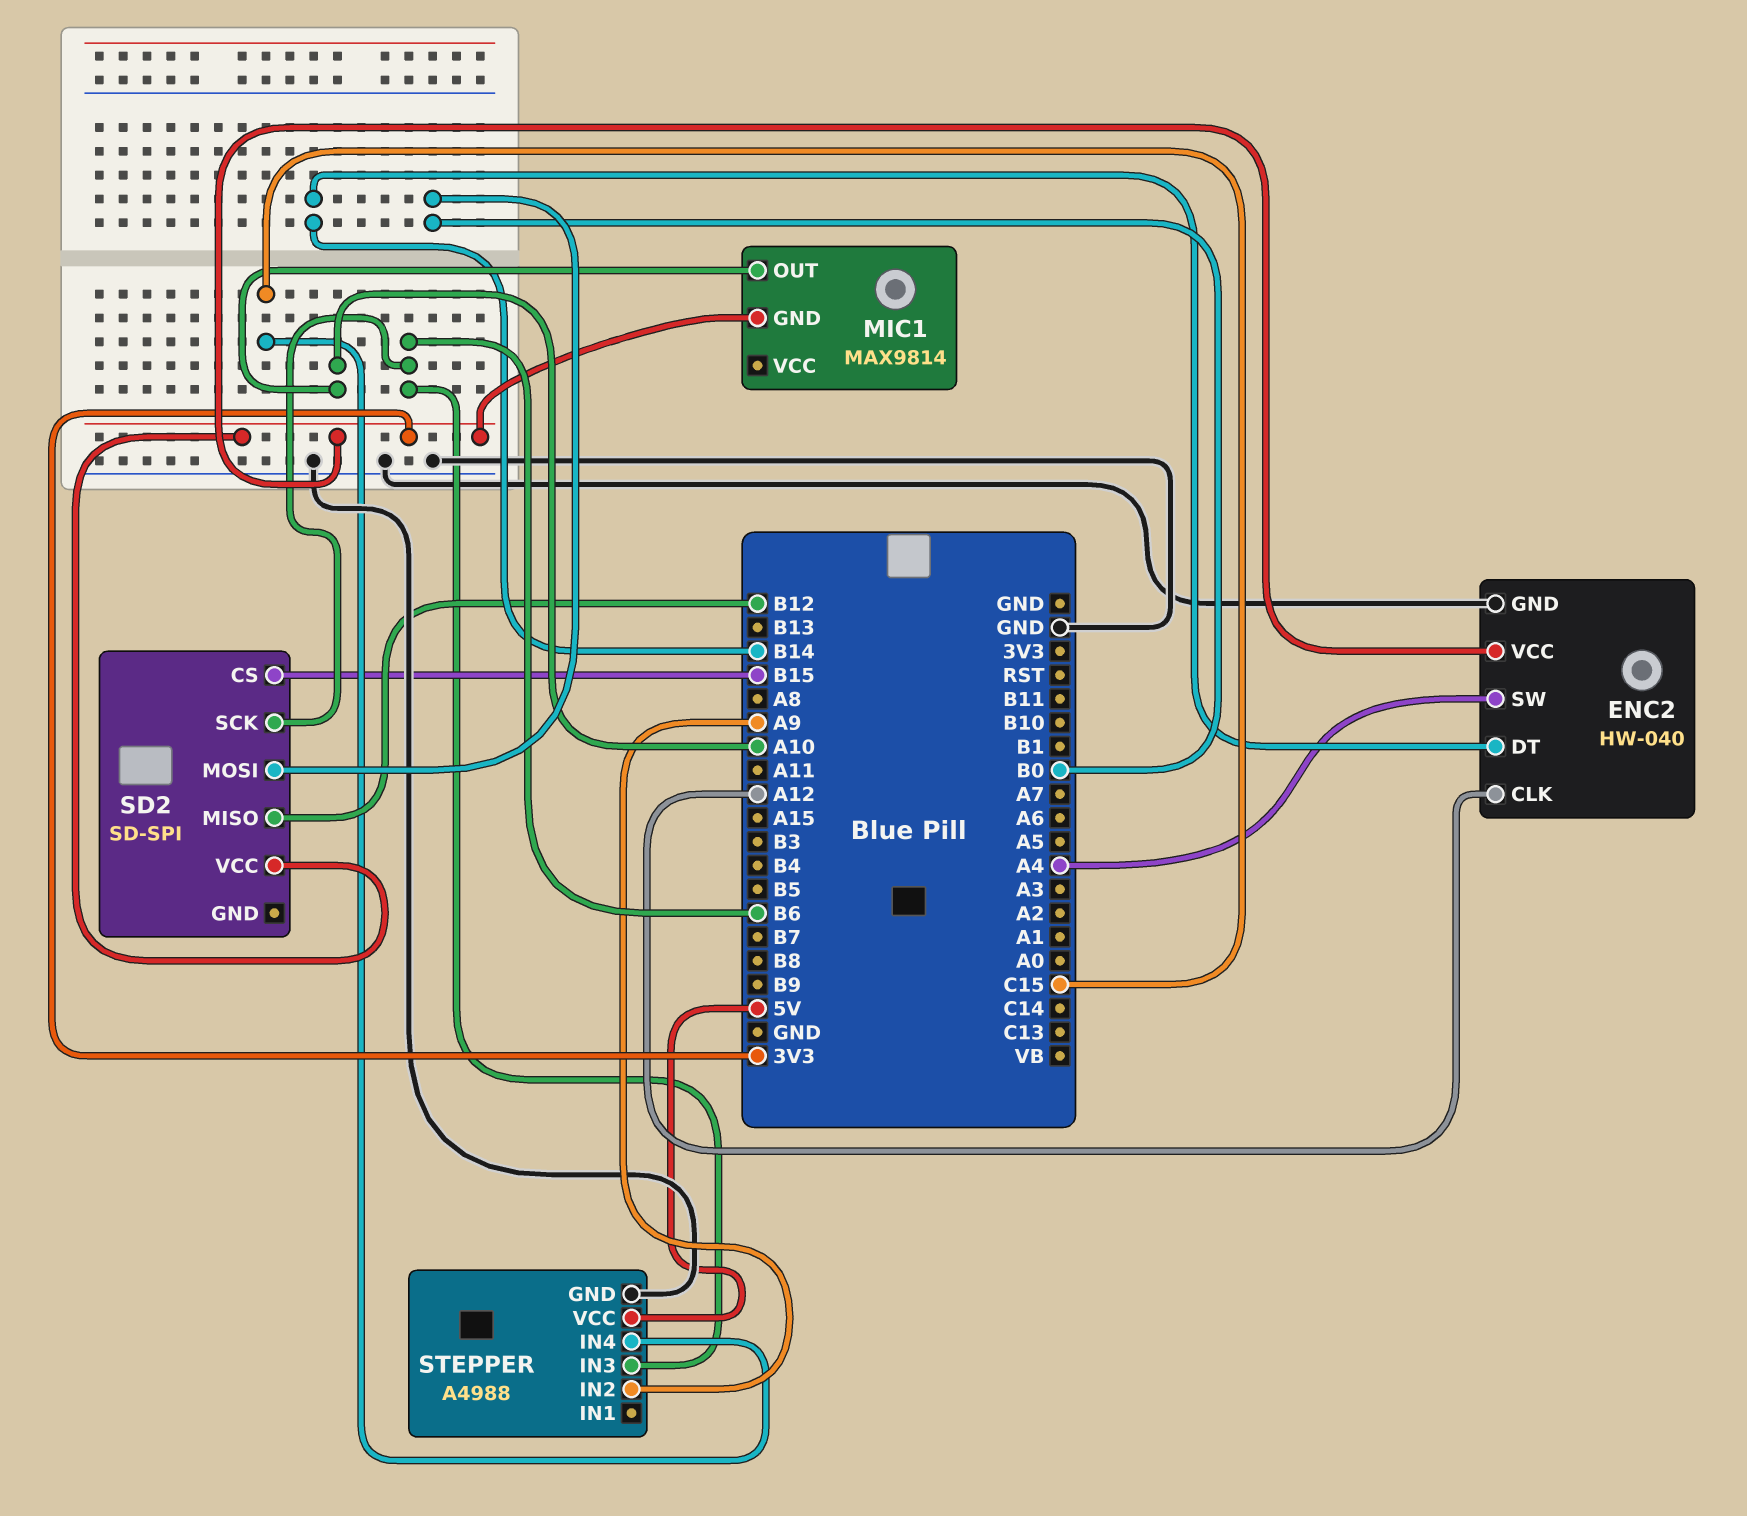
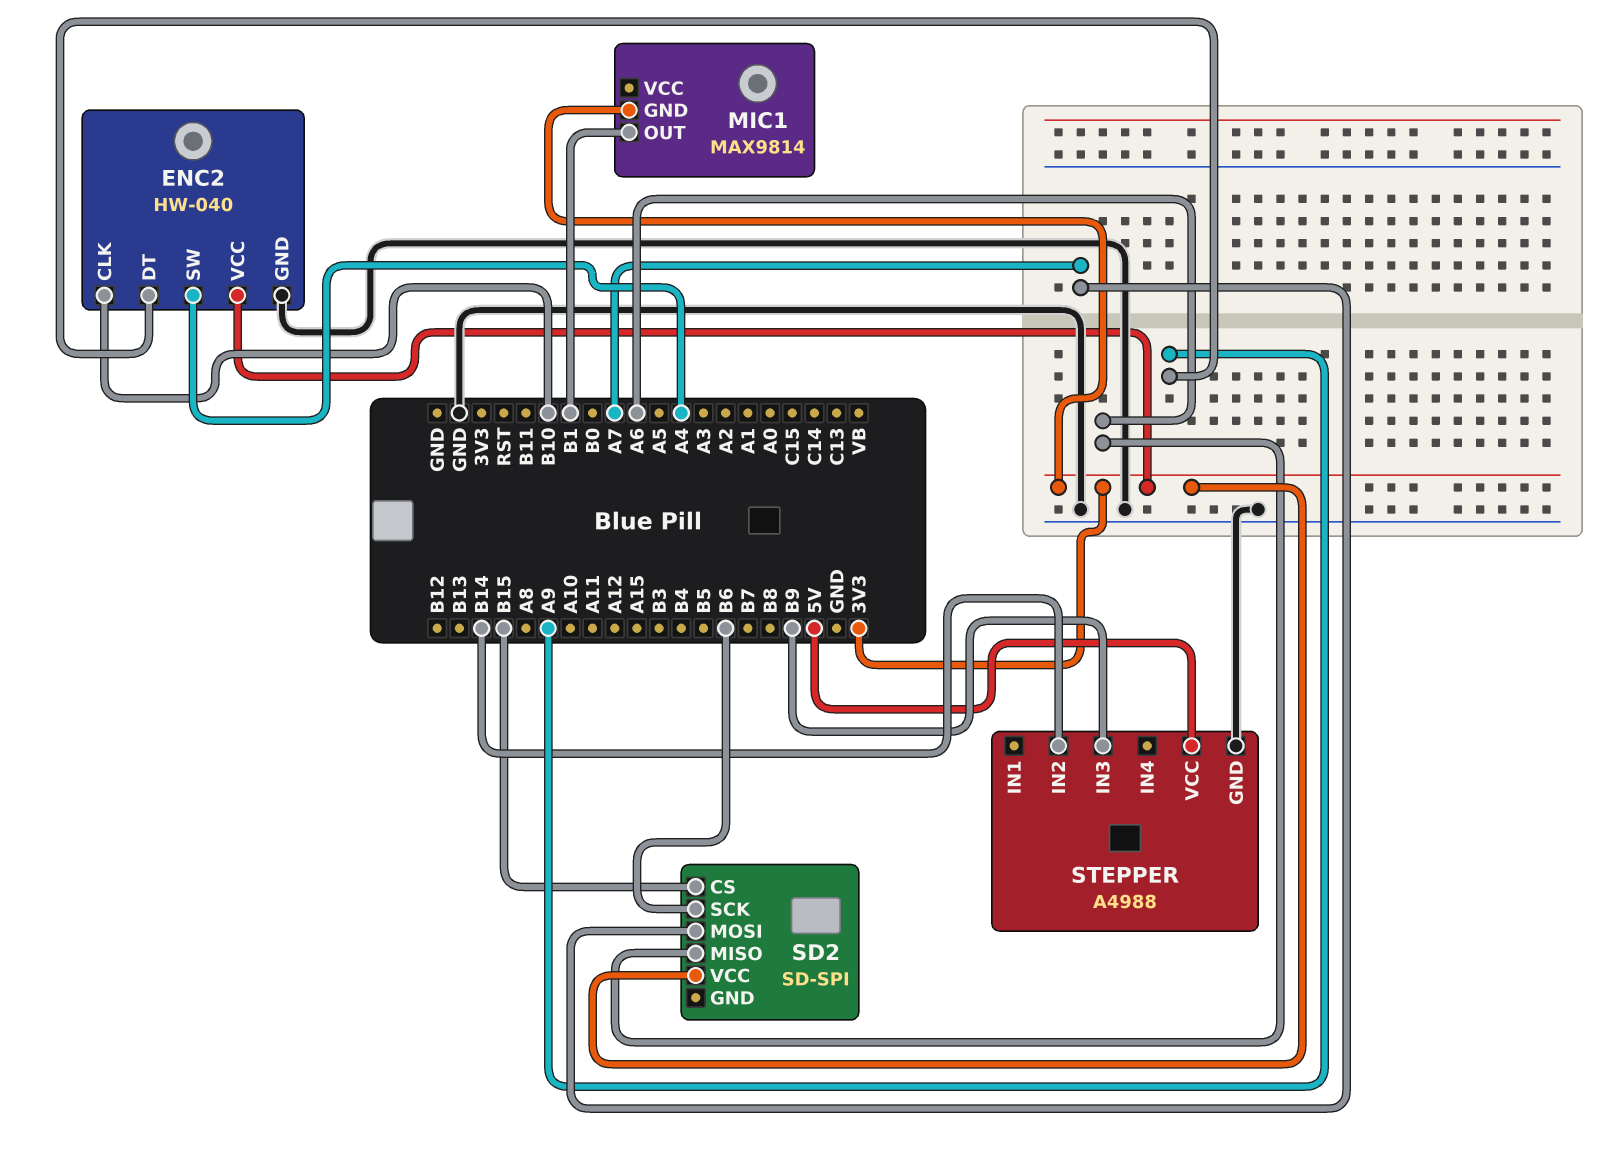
ENC2 pin CLK: A12 -> B10
ENC2 pin DT: B14 -> A9
MIC1 pin OUT: A10 -> B1
SD2 pin MISO: B12 -> A6
SD2 pin MOSI: B0 -> A7
STEPPER pin IN2: A9 -> B14
STEPPER pin IN3: B6 -> B9
STEPPER pin IN4: C15 -> none

